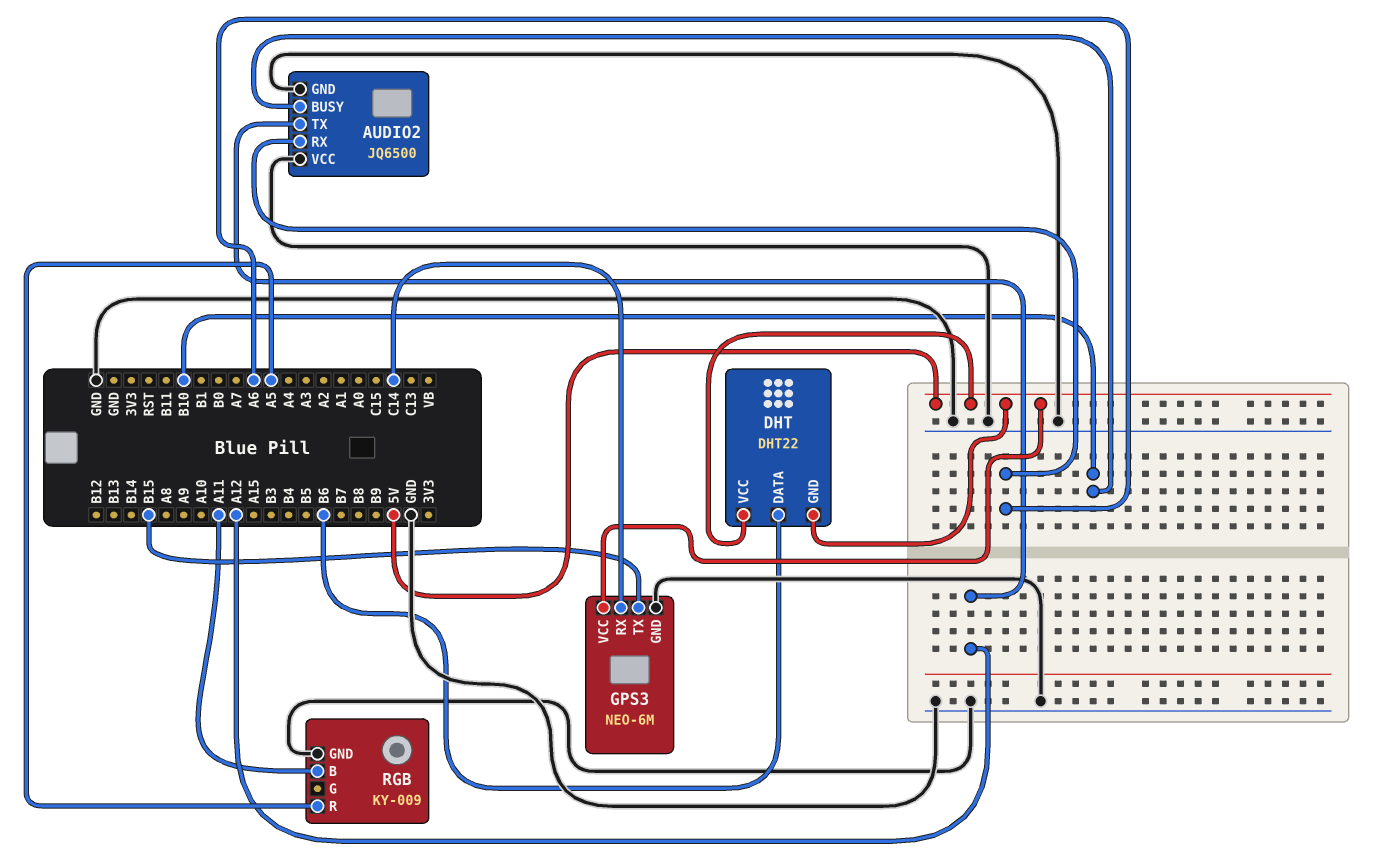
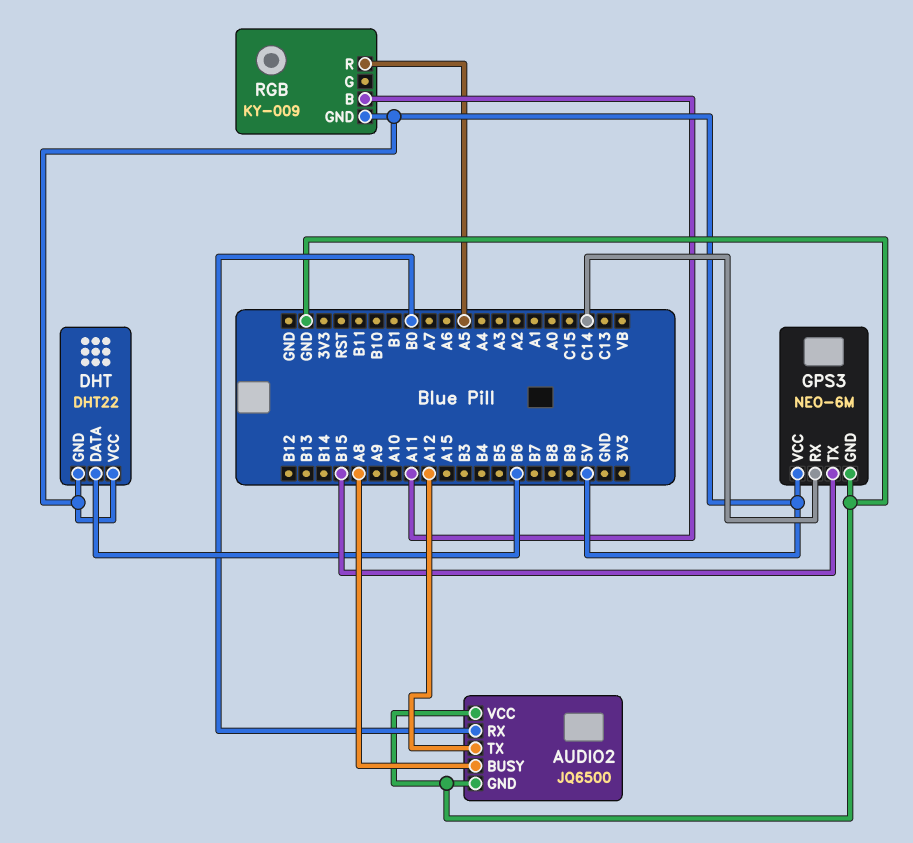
AUDIO2 pin BUSY: B10 -> A8
AUDIO2 pin RX: A6 -> B0
RGB pin GND: GND -> 5V

